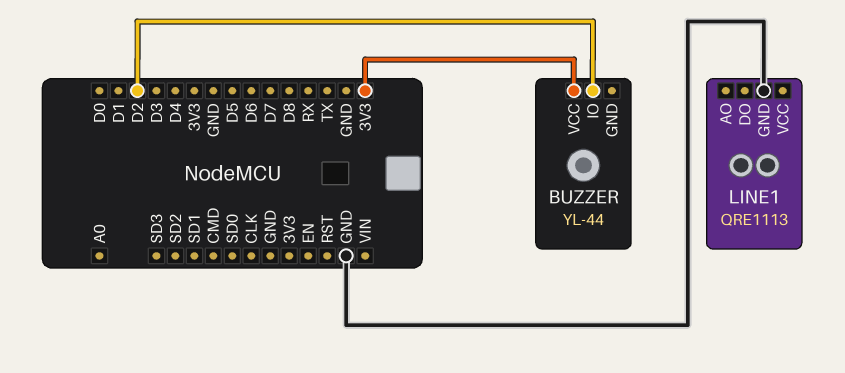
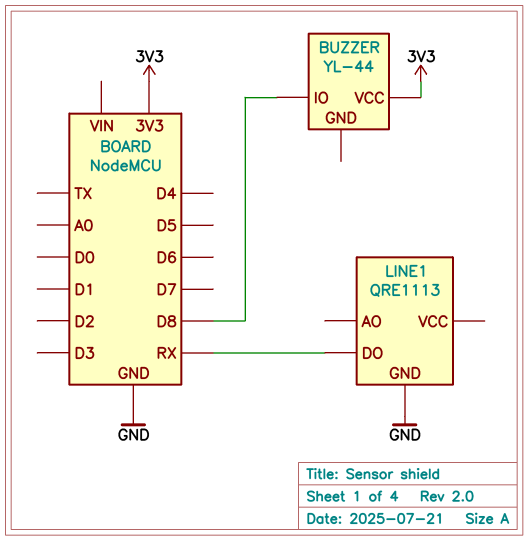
BUZZER pin IO: D2 -> D8
LINE1 pin DO: none -> RX

